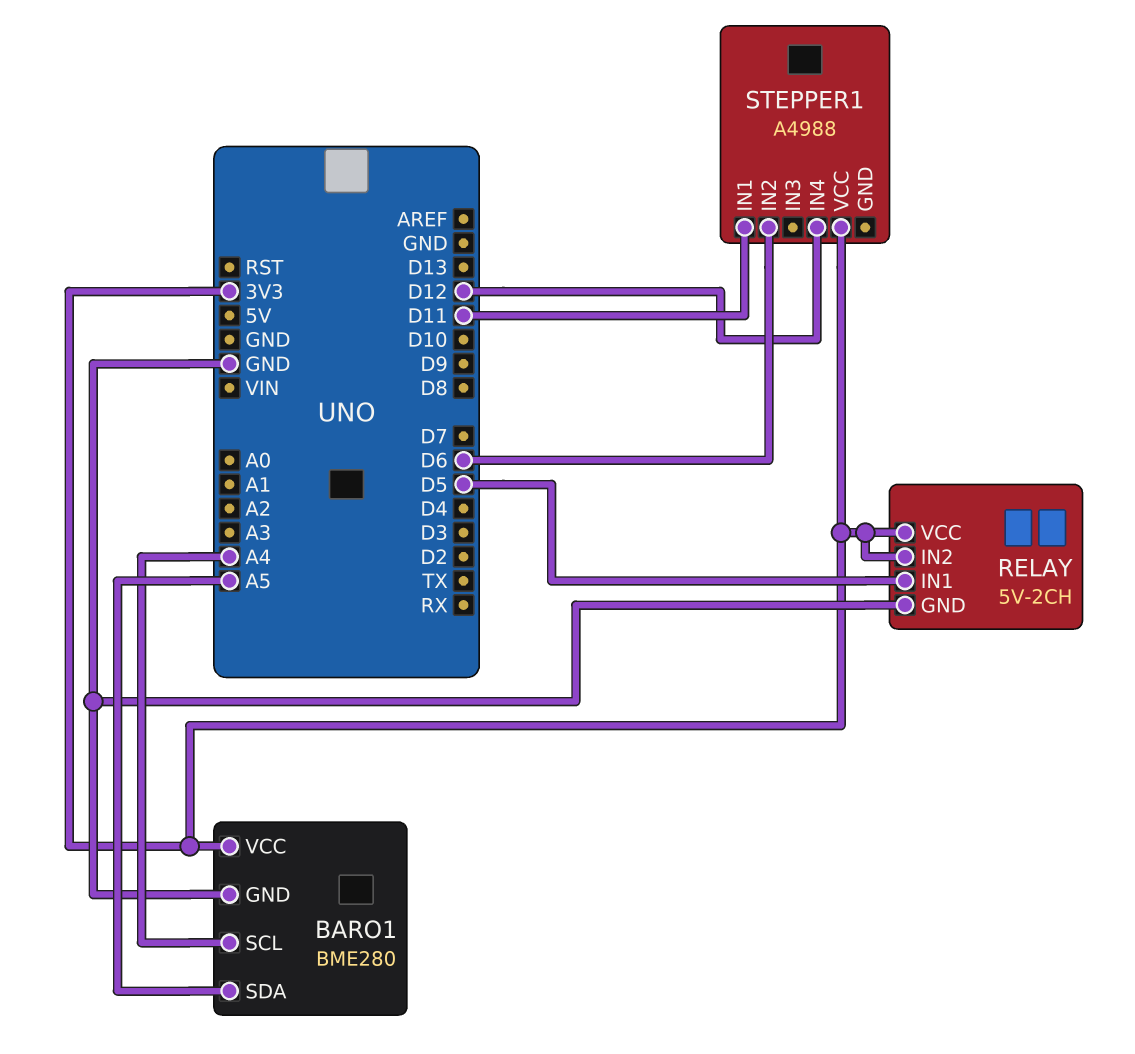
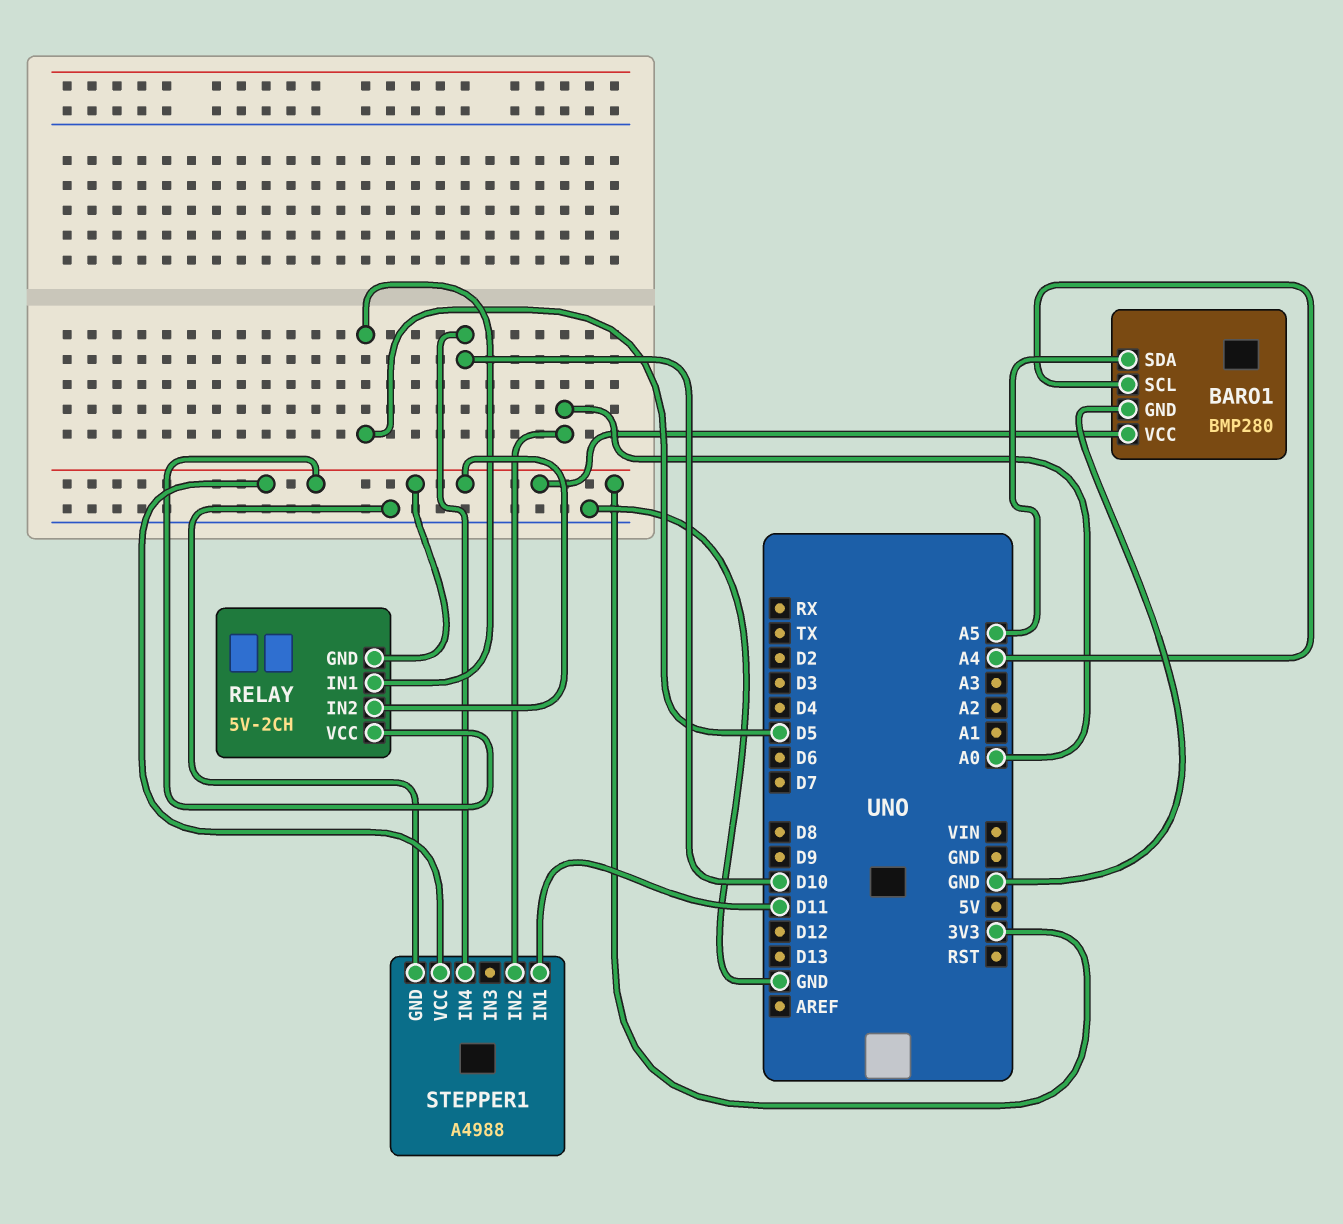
BARO1: BME280 -> BMP280
RELAY pin GND: GND -> 3V3
STEPPER1 pin GND: none -> GND
STEPPER1 pin IN2: D6 -> A0
STEPPER1 pin IN4: D12 -> D10

